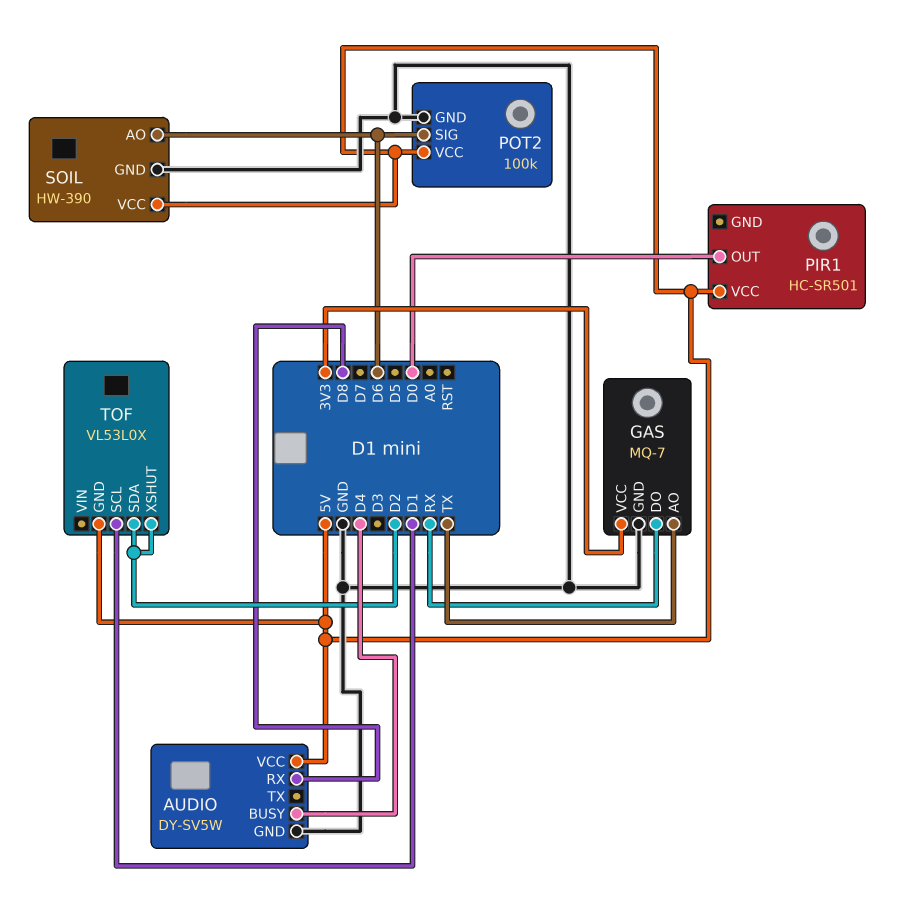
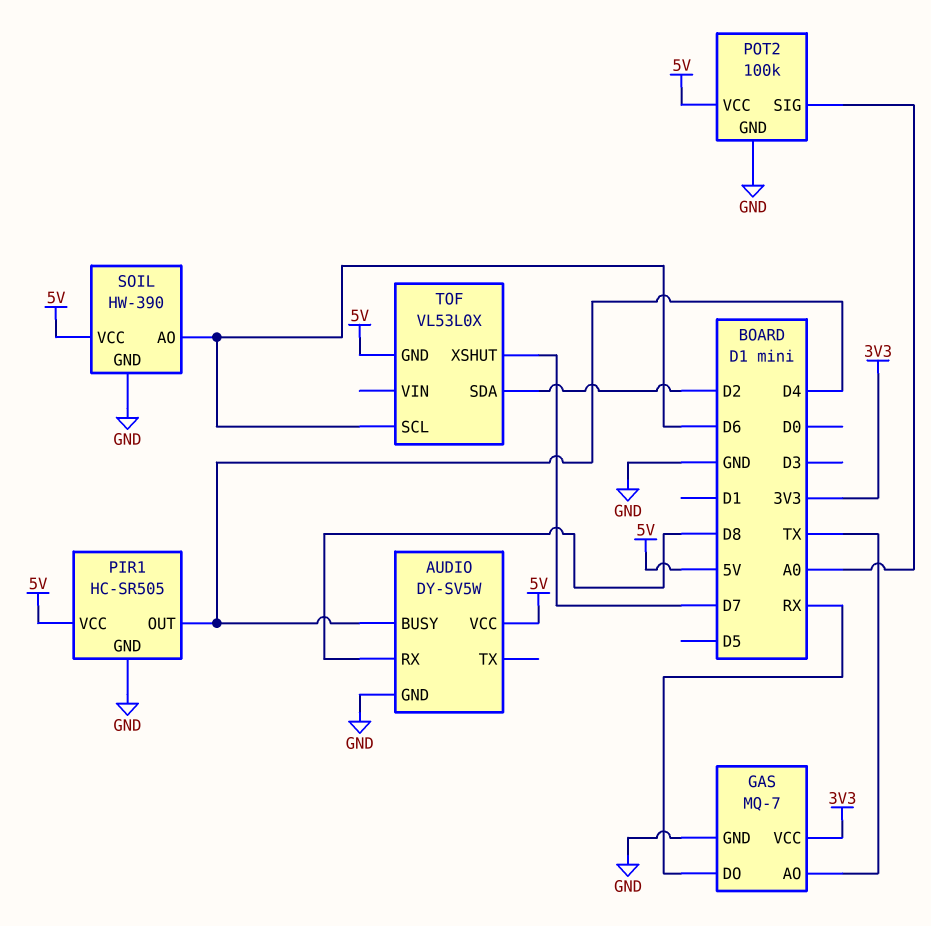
PIR1: HC-SR501 -> HC-SR505
PIR1 pin GND: none -> GND
PIR1 pin OUT: D0 -> D4
POT2 pin SIG: D6 -> A0
TOF pin SCL: D1 -> D6
TOF pin XSHUT: D2 -> D7

